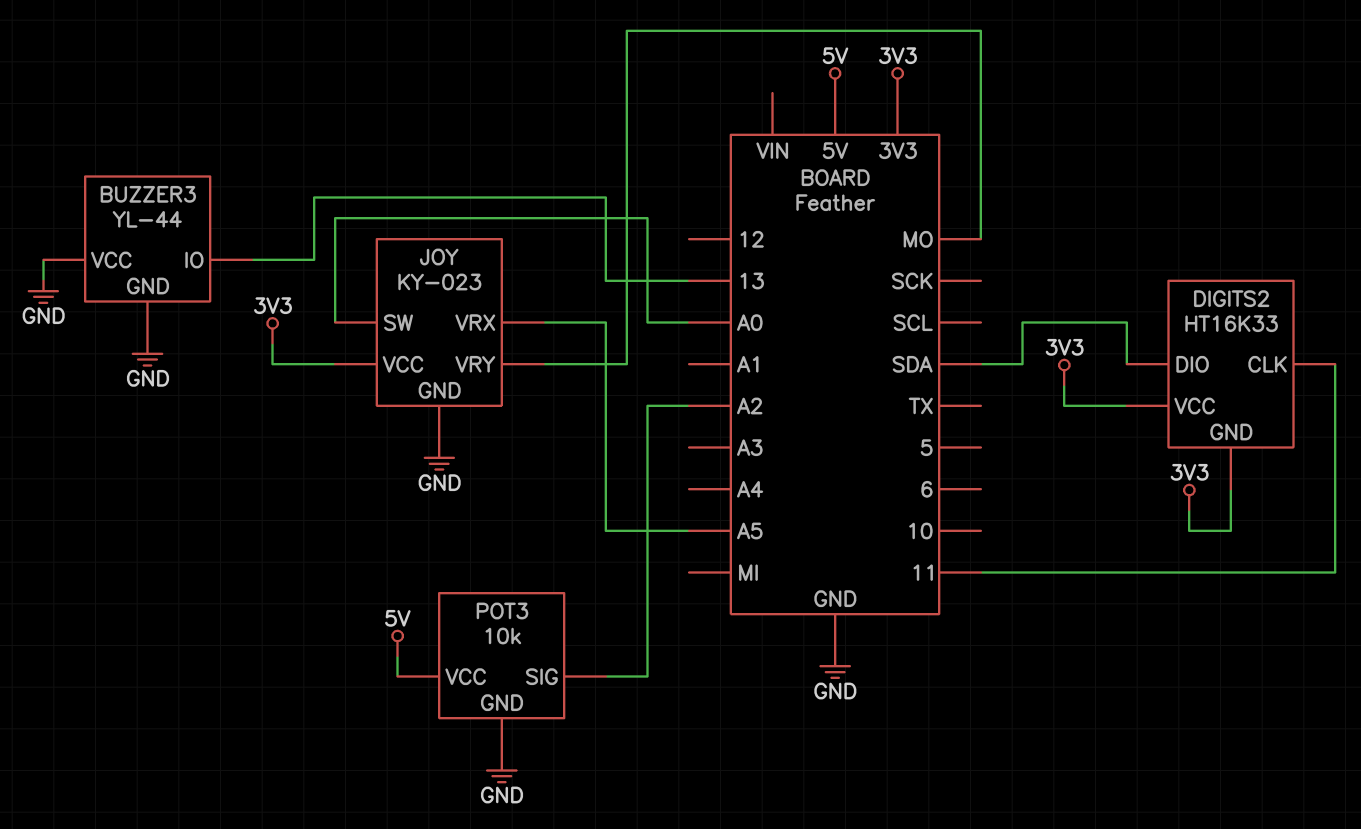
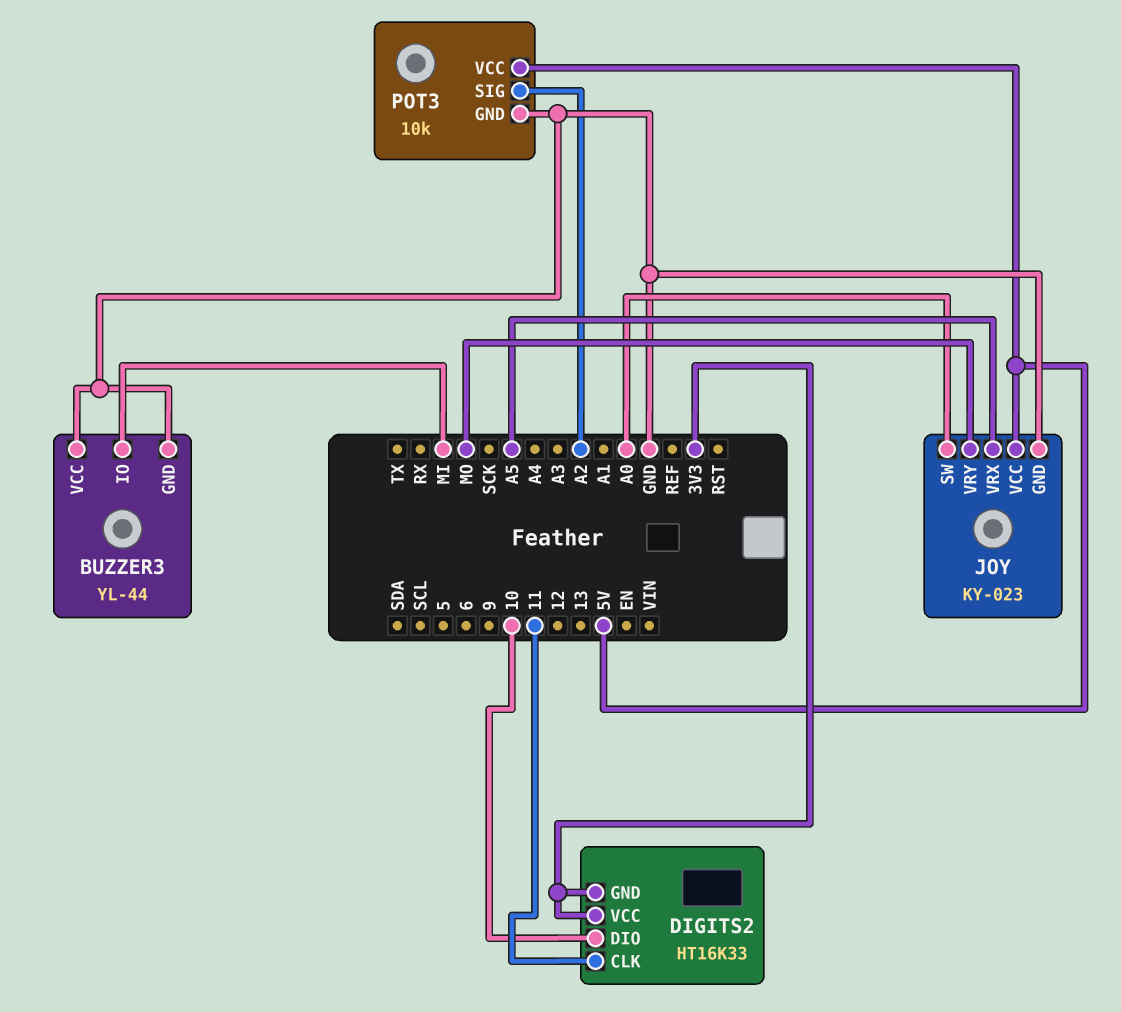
BUZZER3 pin IO: 13 -> MI
DIGITS2 pin DIO: SDA -> 10
JOY pin VCC: 3V3 -> 5V

